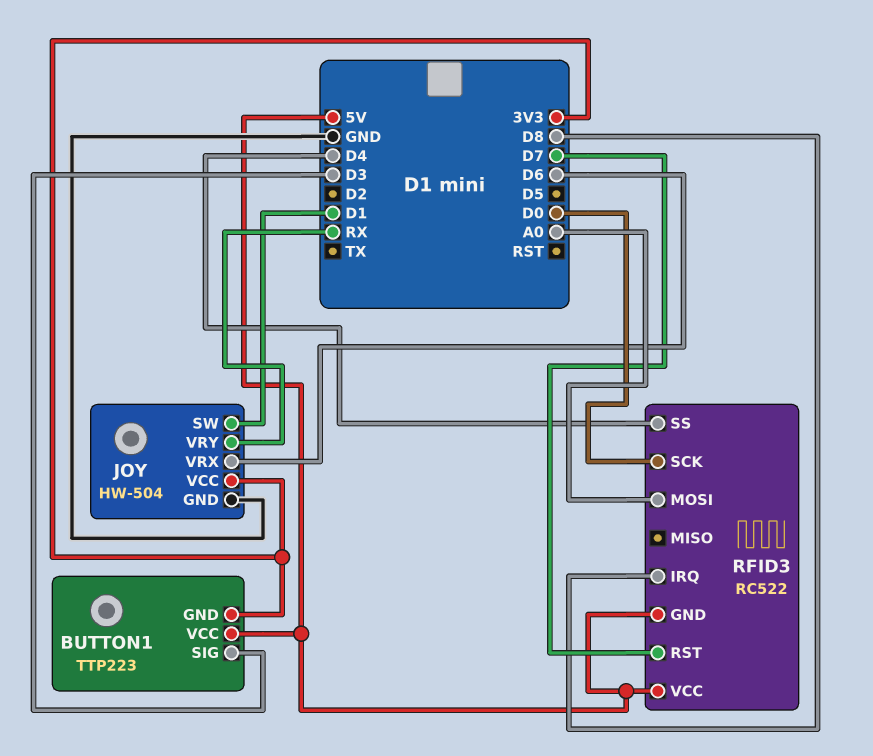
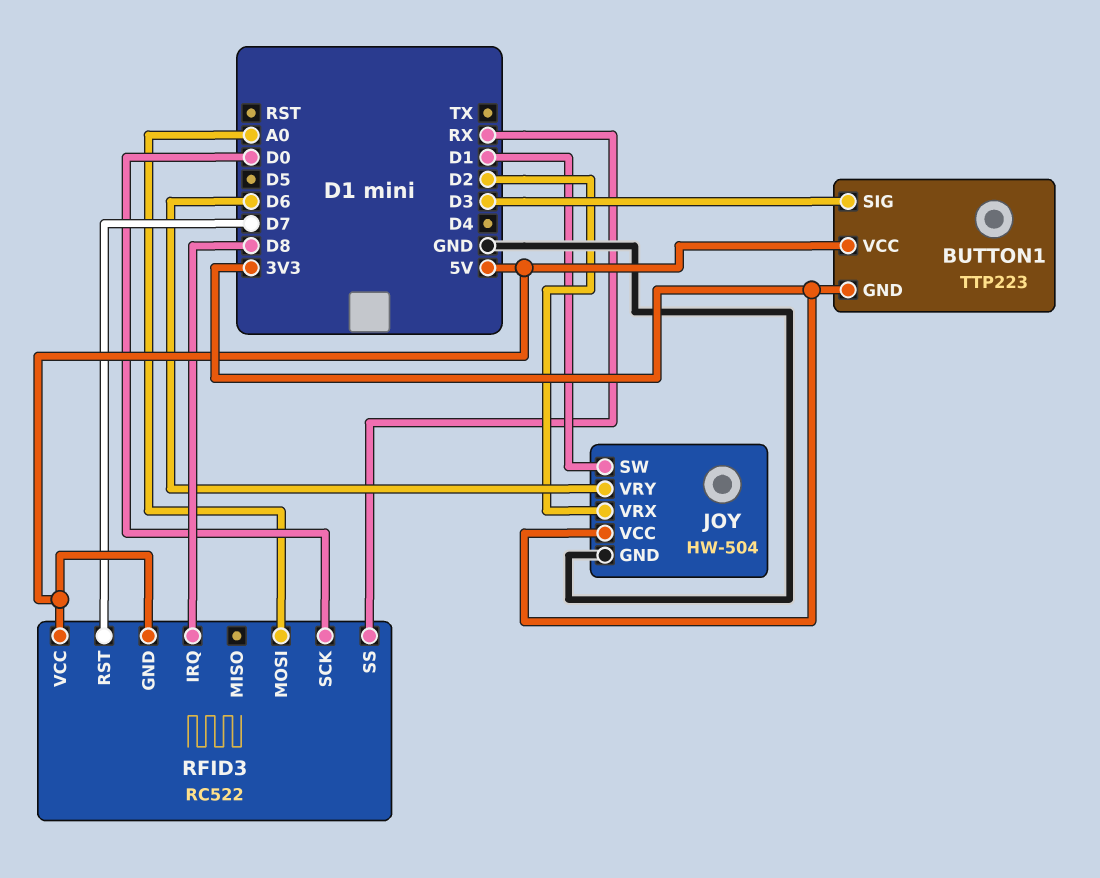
JOY pin VRX: D6 -> D2
JOY pin VRY: RX -> D6
RFID3 pin SS: D4 -> RX

